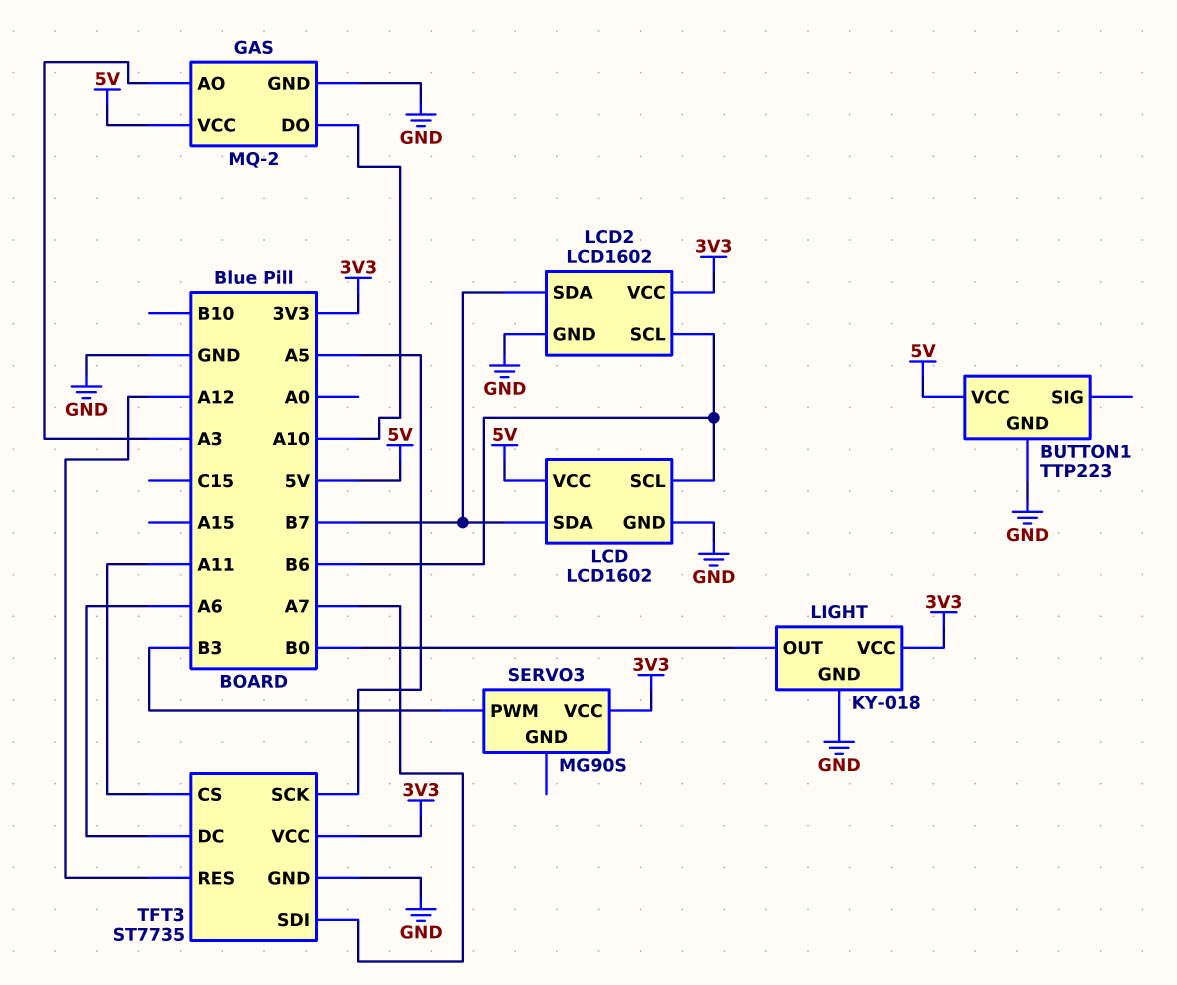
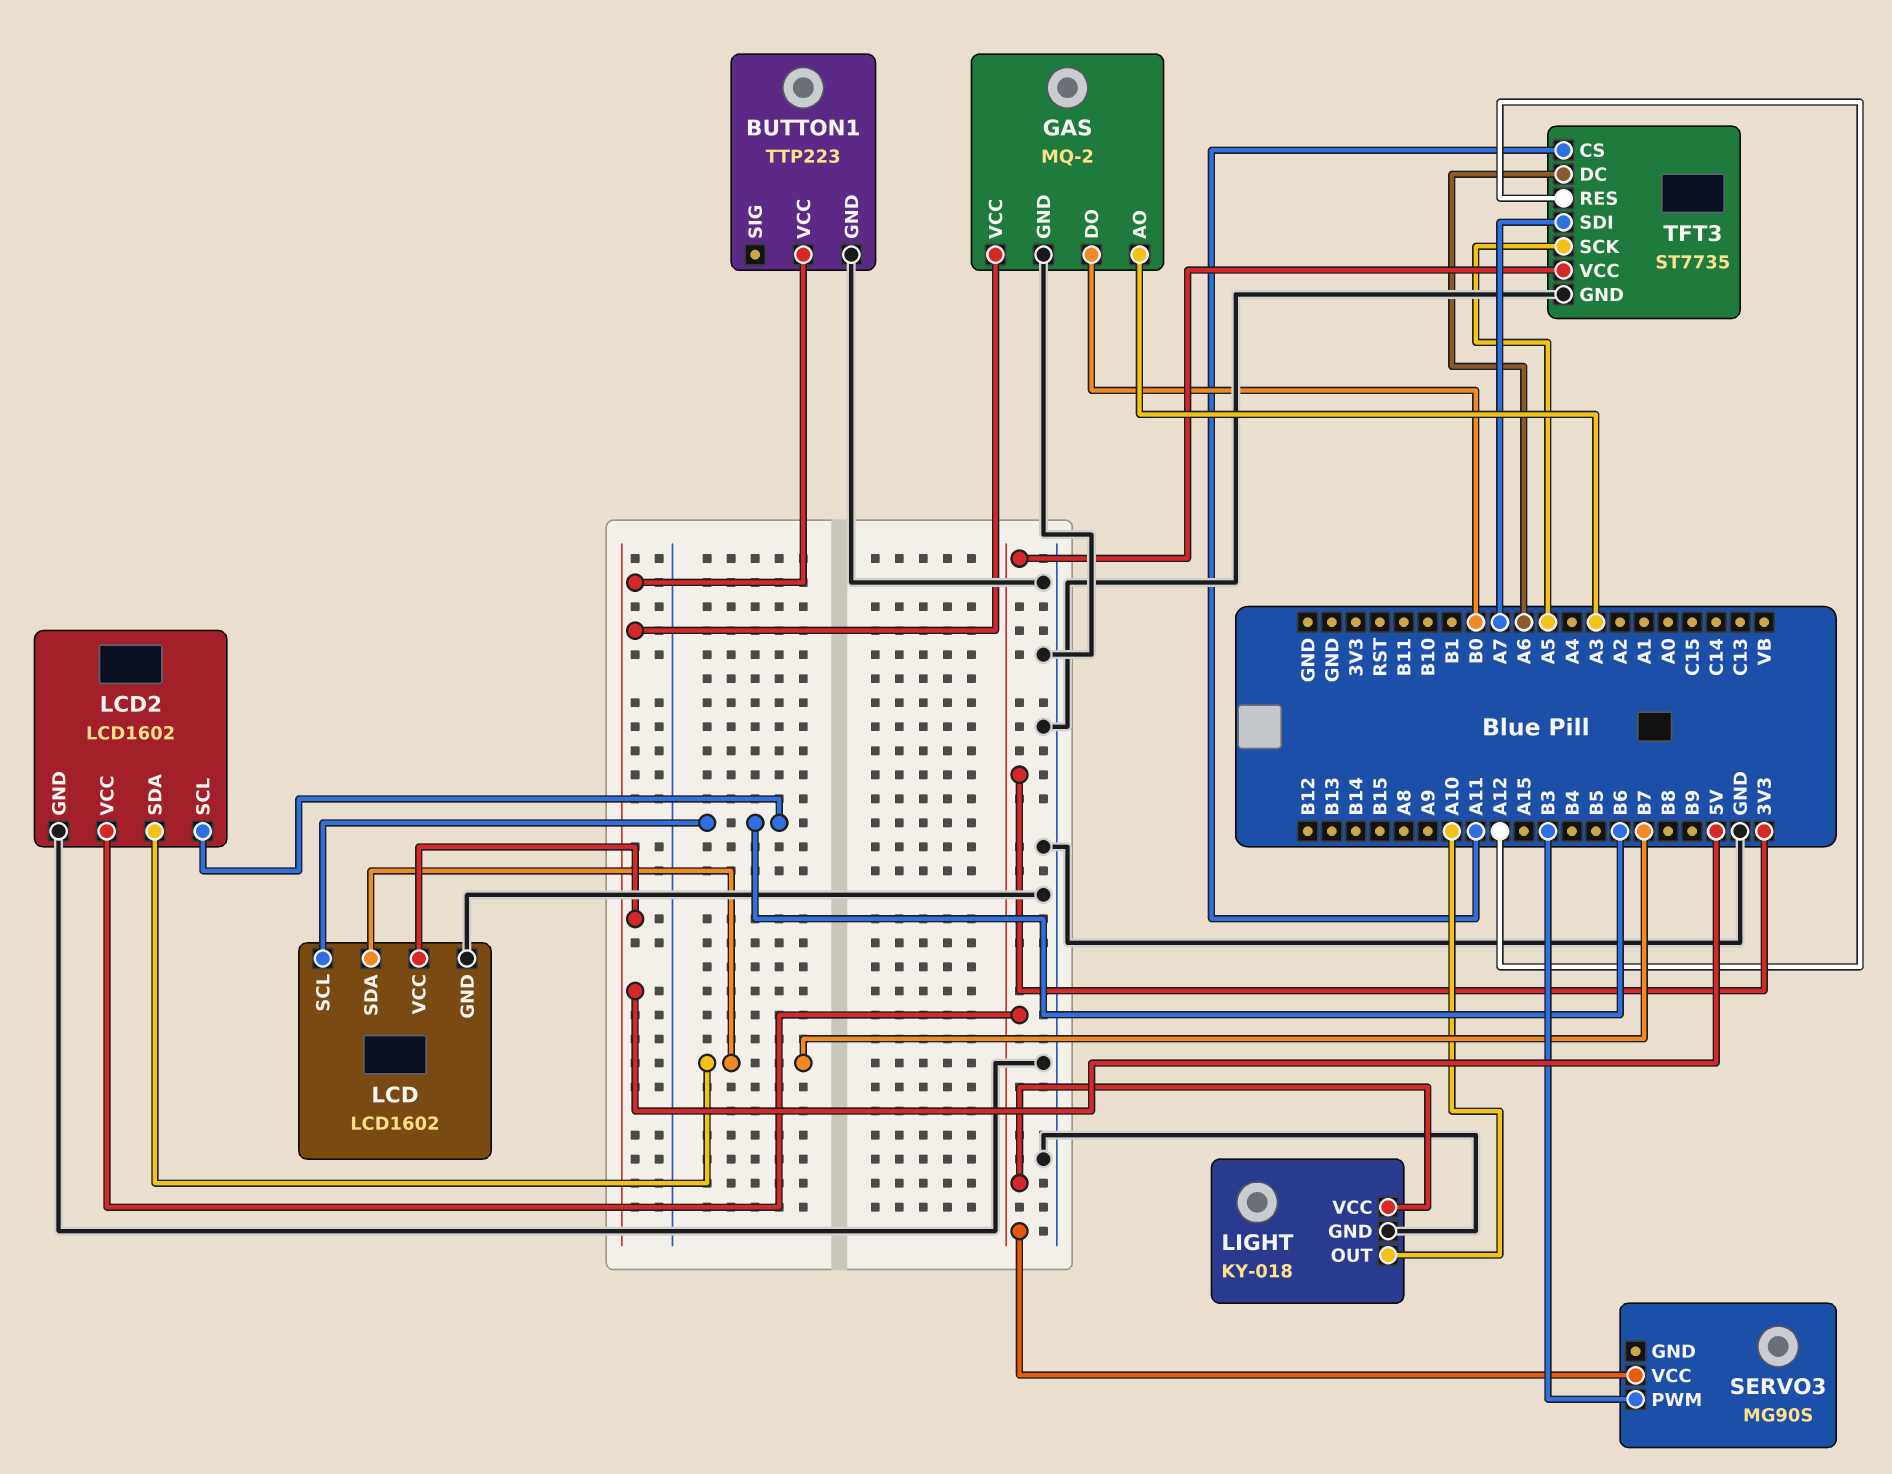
GAS pin DO: A10 -> B0
LIGHT pin OUT: B0 -> A10

